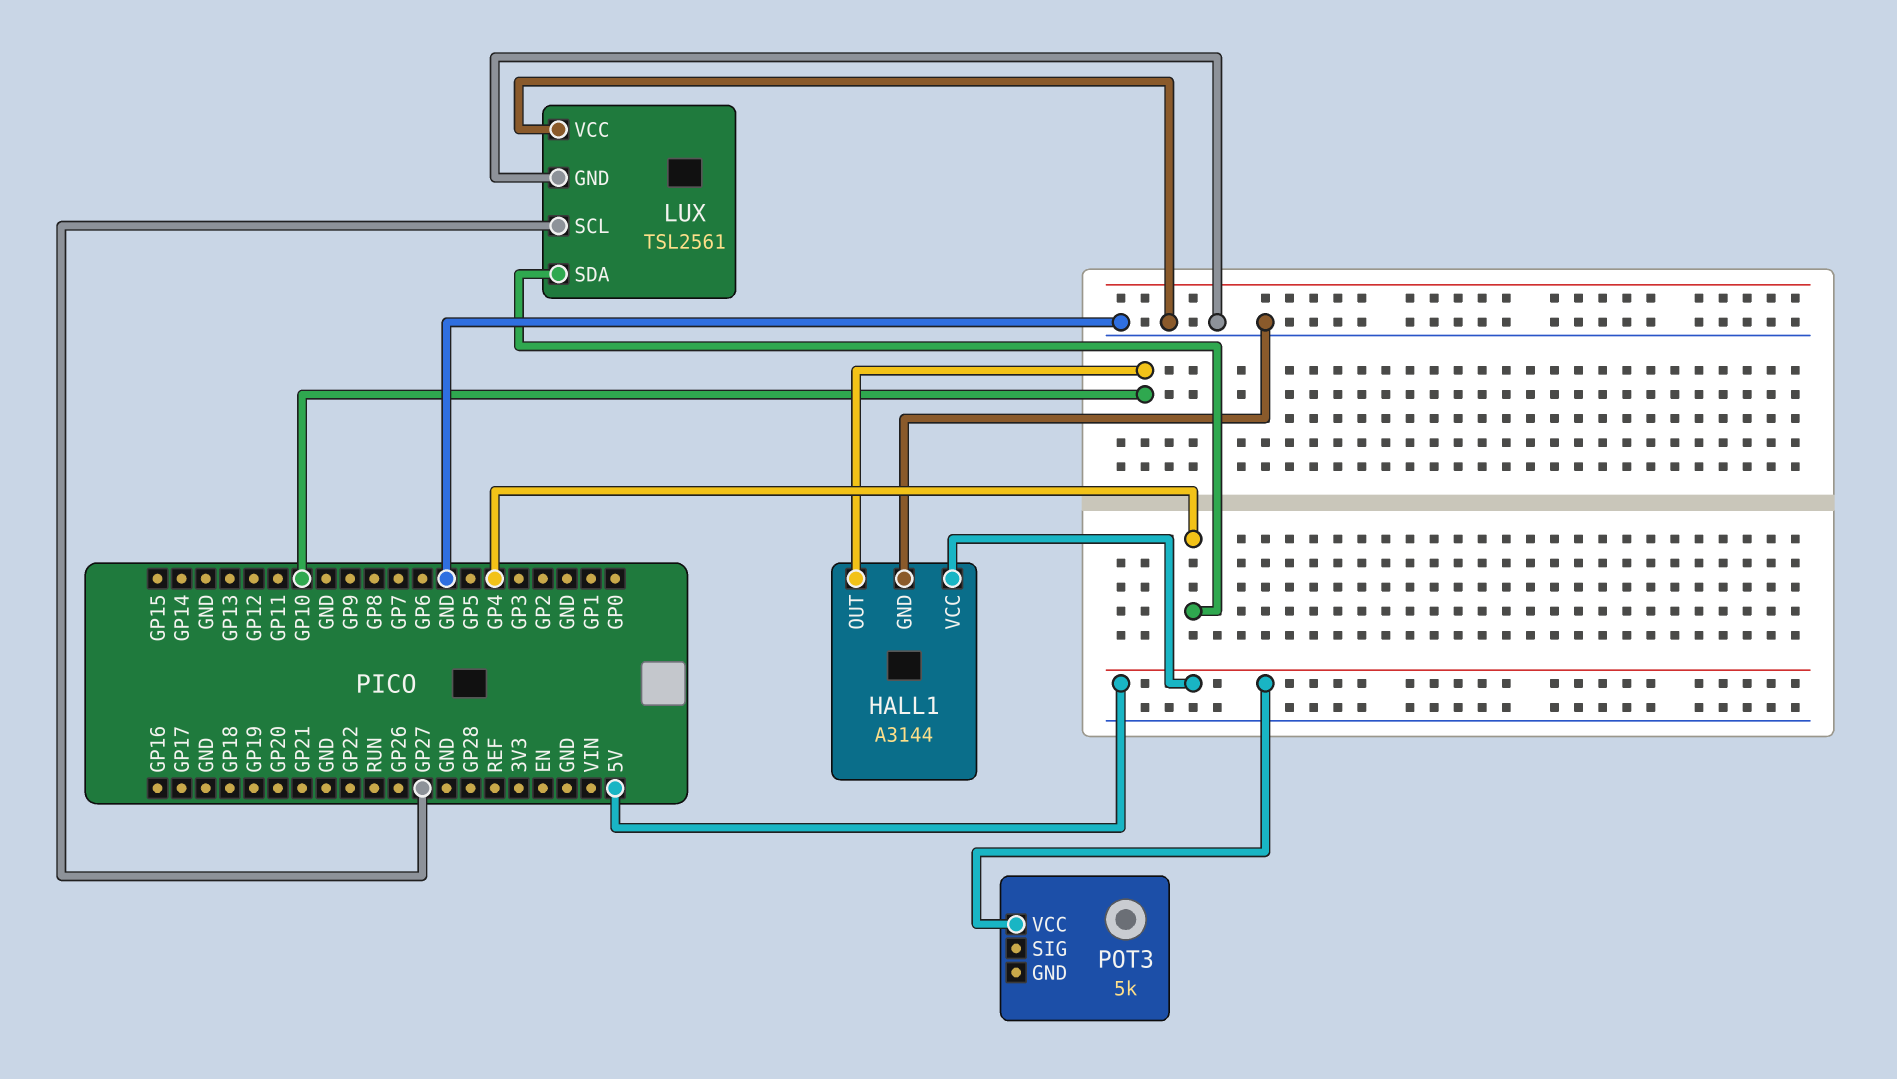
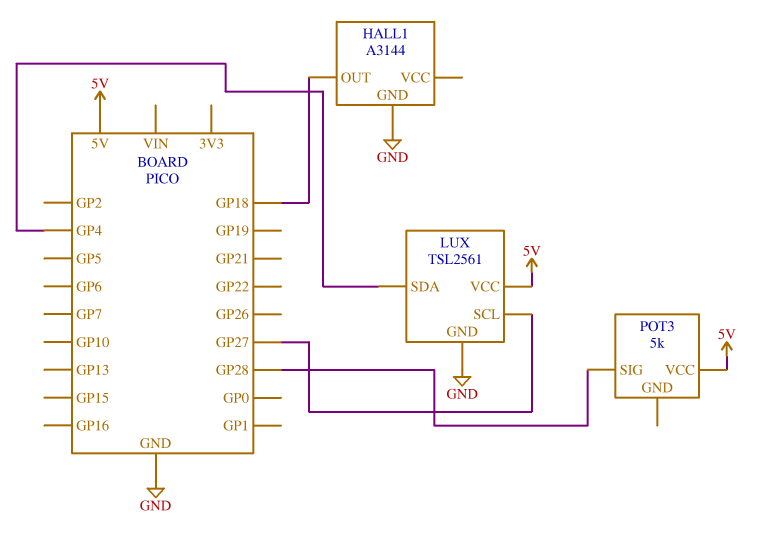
HALL1 pin OUT: GP10 -> GP18
HALL1 pin VCC: 5V -> none
LUX pin VCC: GND -> 5V
POT3 pin SIG: none -> GP28

